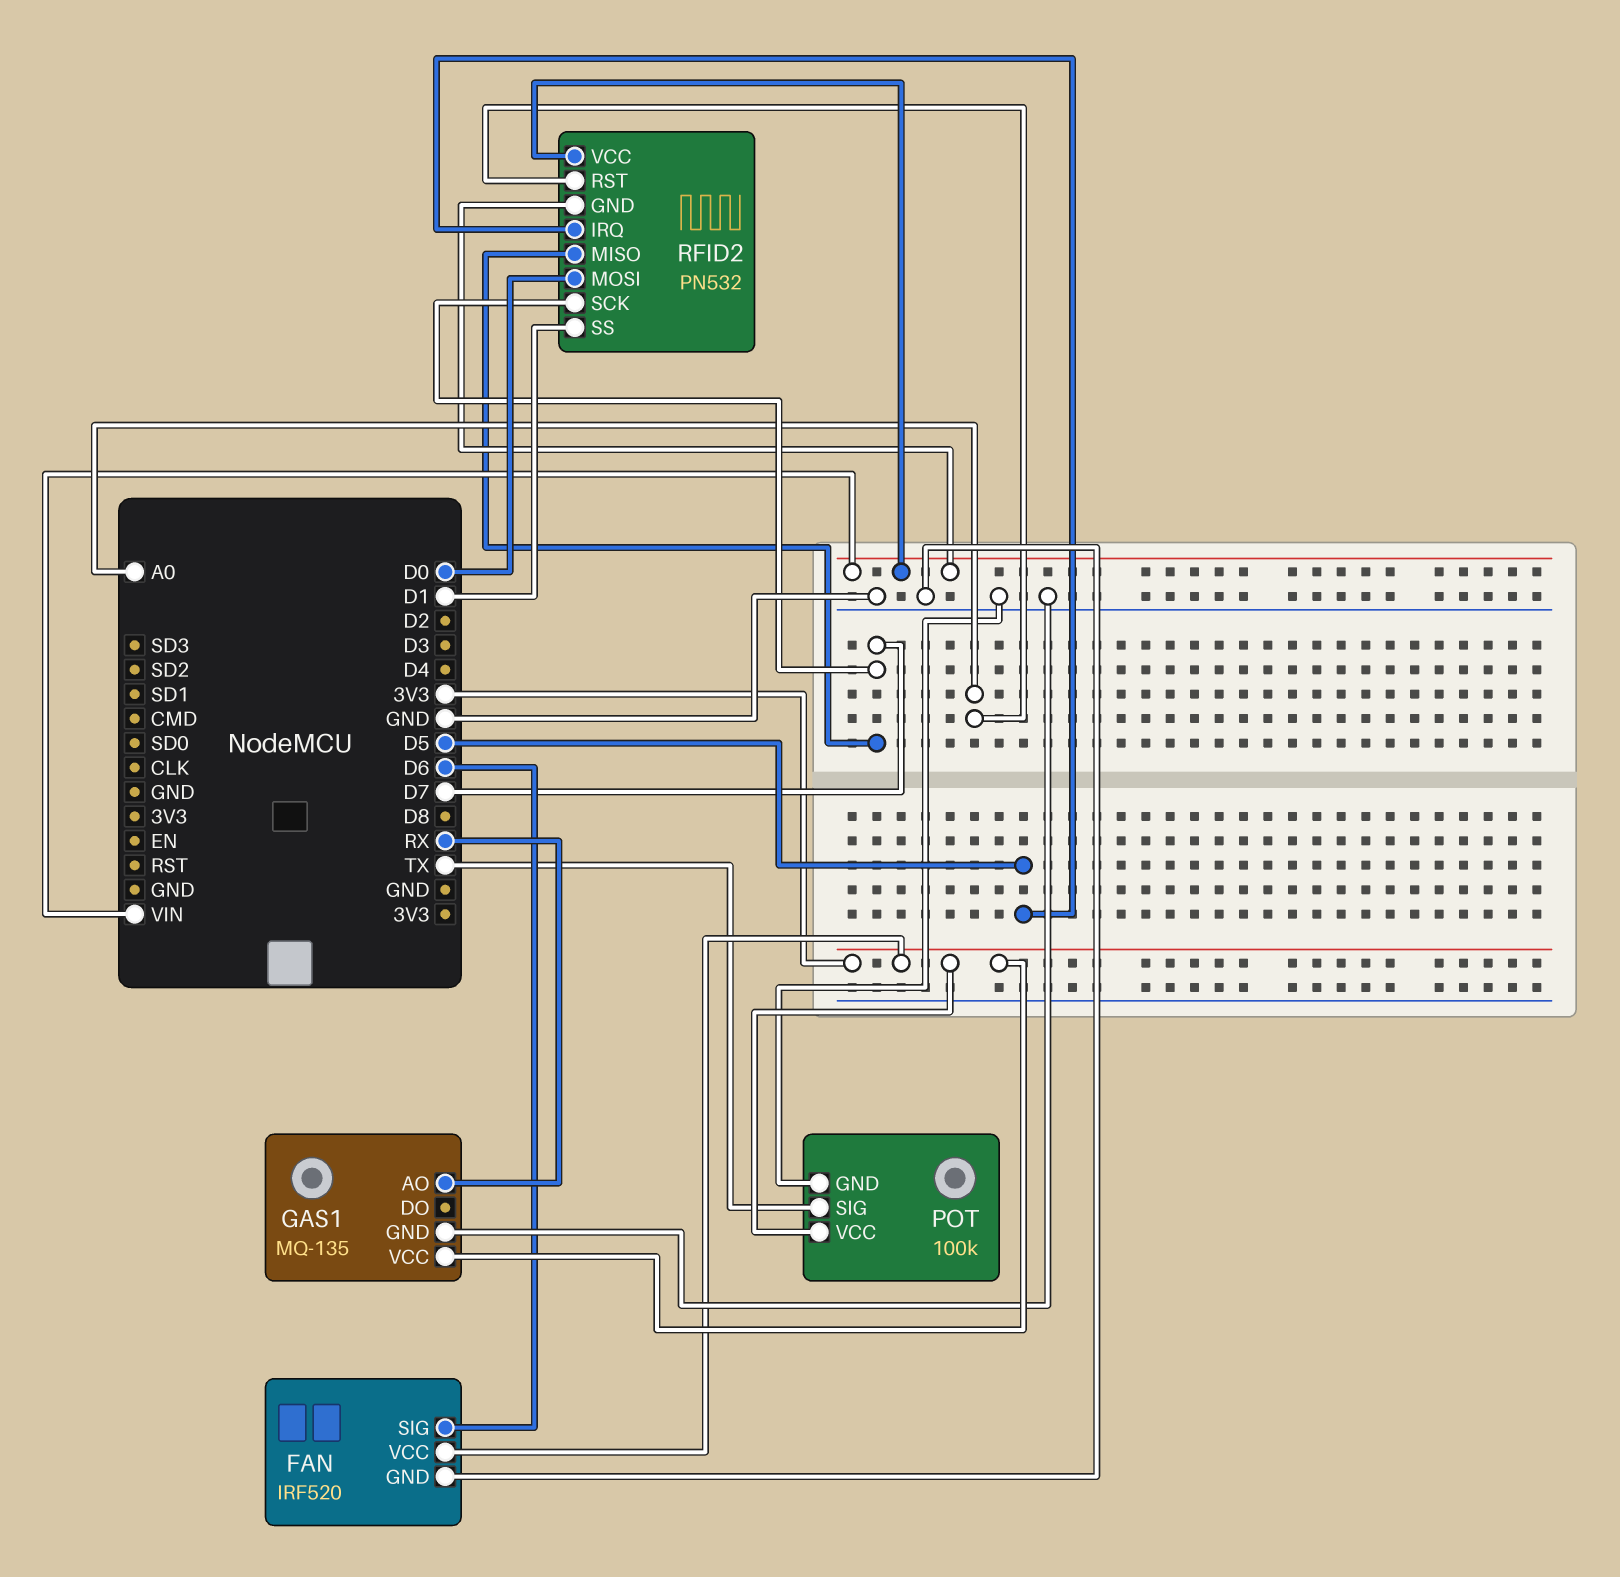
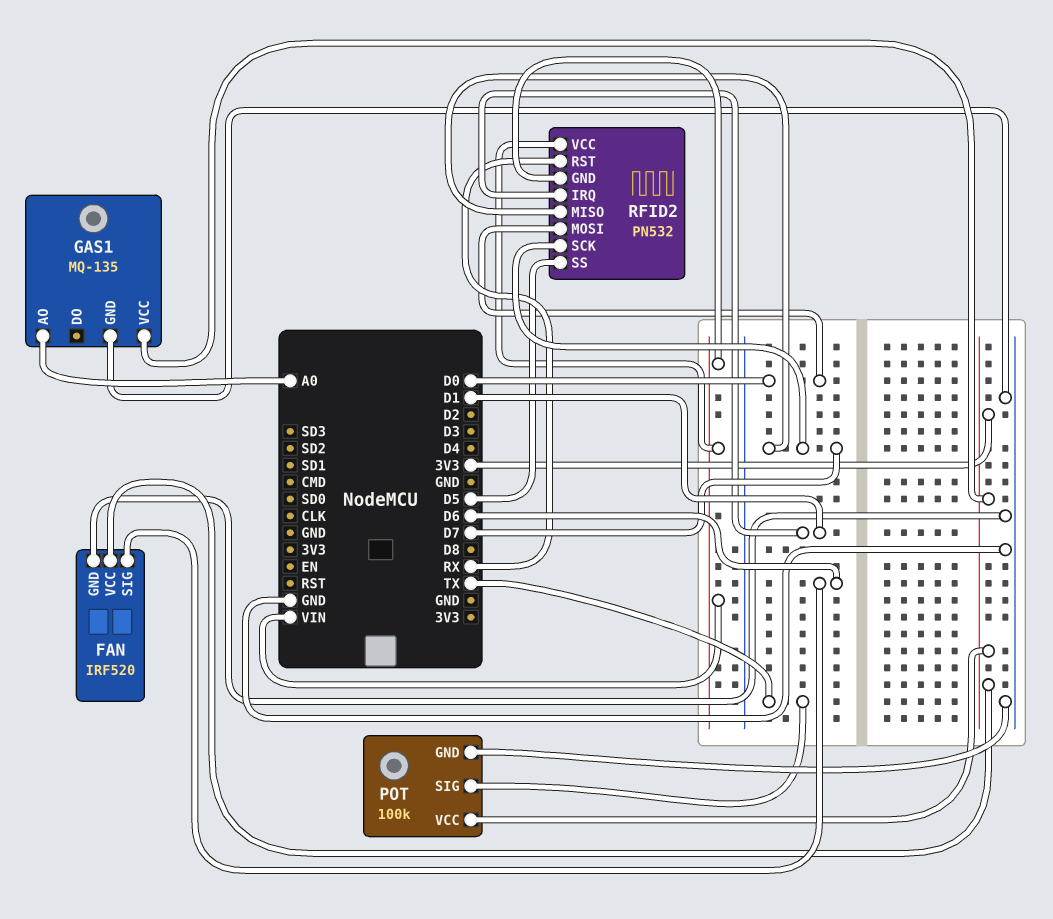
GAS1 pin AO: RX -> A0
RFID2 pin IRQ: D5 -> D1
RFID2 pin RST: A0 -> RX
RFID2 pin SS: D1 -> D5

